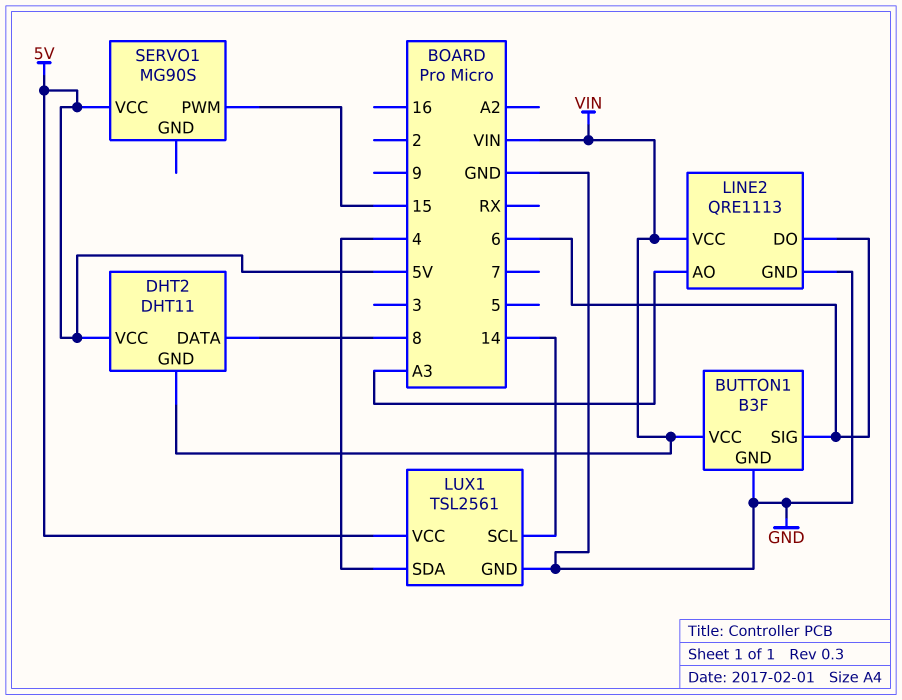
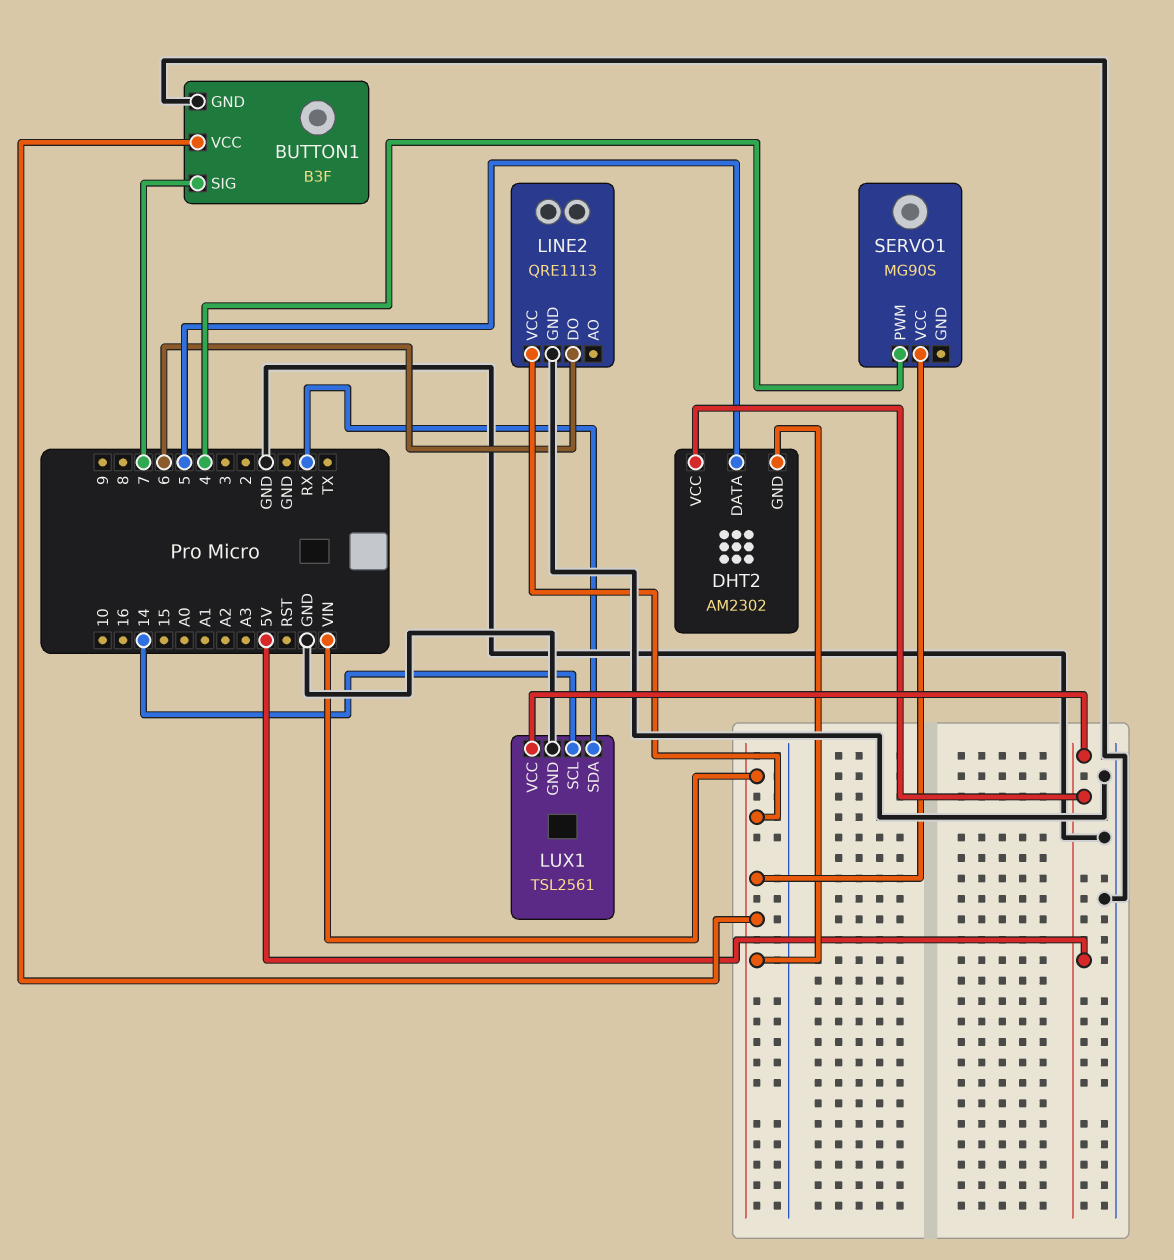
BUTTON1 pin SIG: 6 -> 7
DHT2: DHT11 -> AM2302
DHT2 pin DATA: 8 -> 5
LINE2 pin AO: A3 -> none
LUX1 pin SDA: 4 -> RX
SERVO1 pin PWM: 15 -> 4
SERVO1 pin VCC: 5V -> VIN

